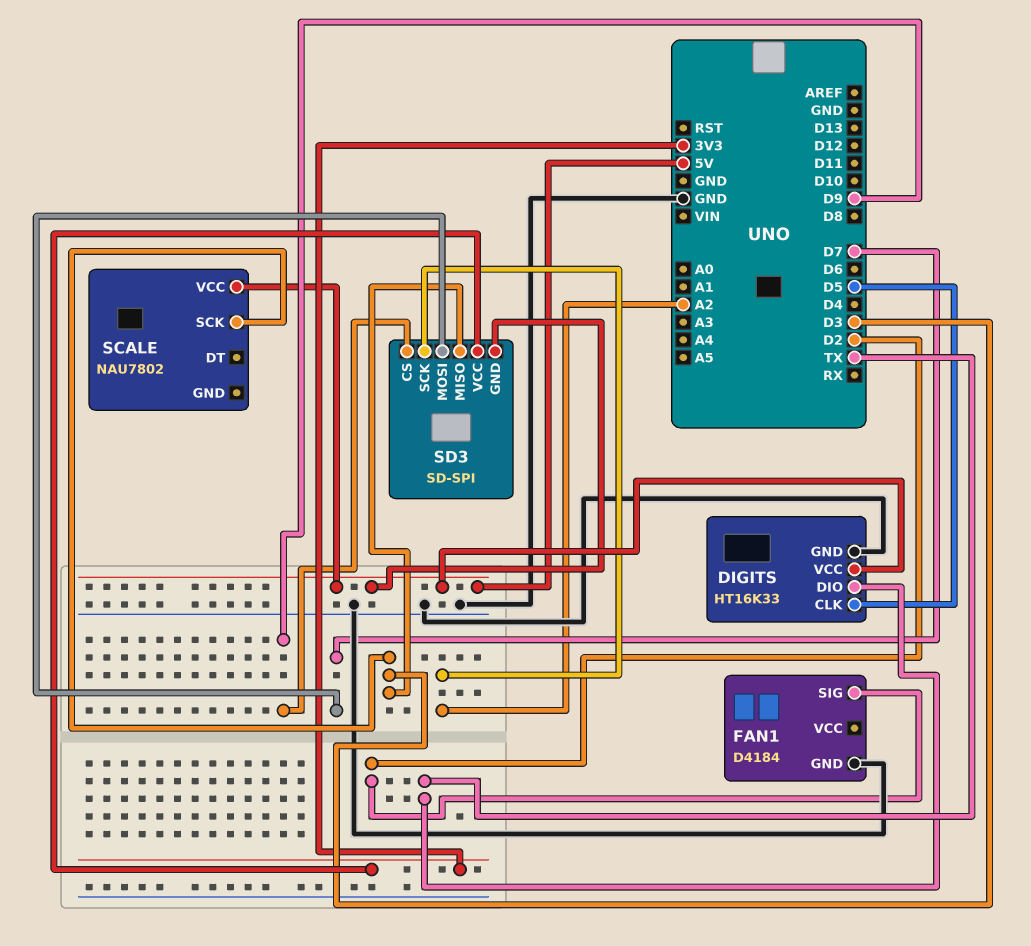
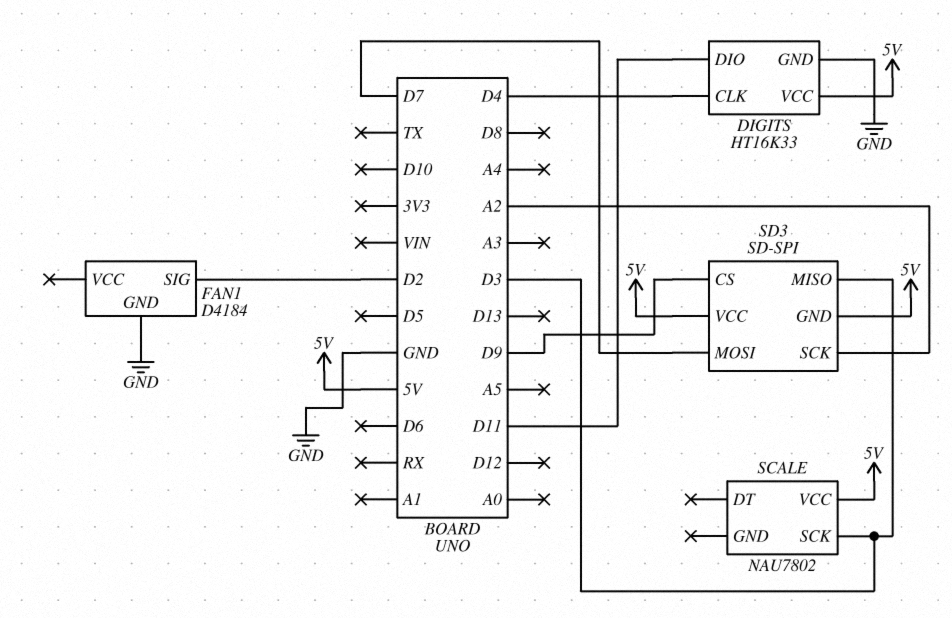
DIGITS pin CLK: D5 -> D4
DIGITS pin DIO: TX -> D11
SD3 pin VCC: 3V3 -> 5V

